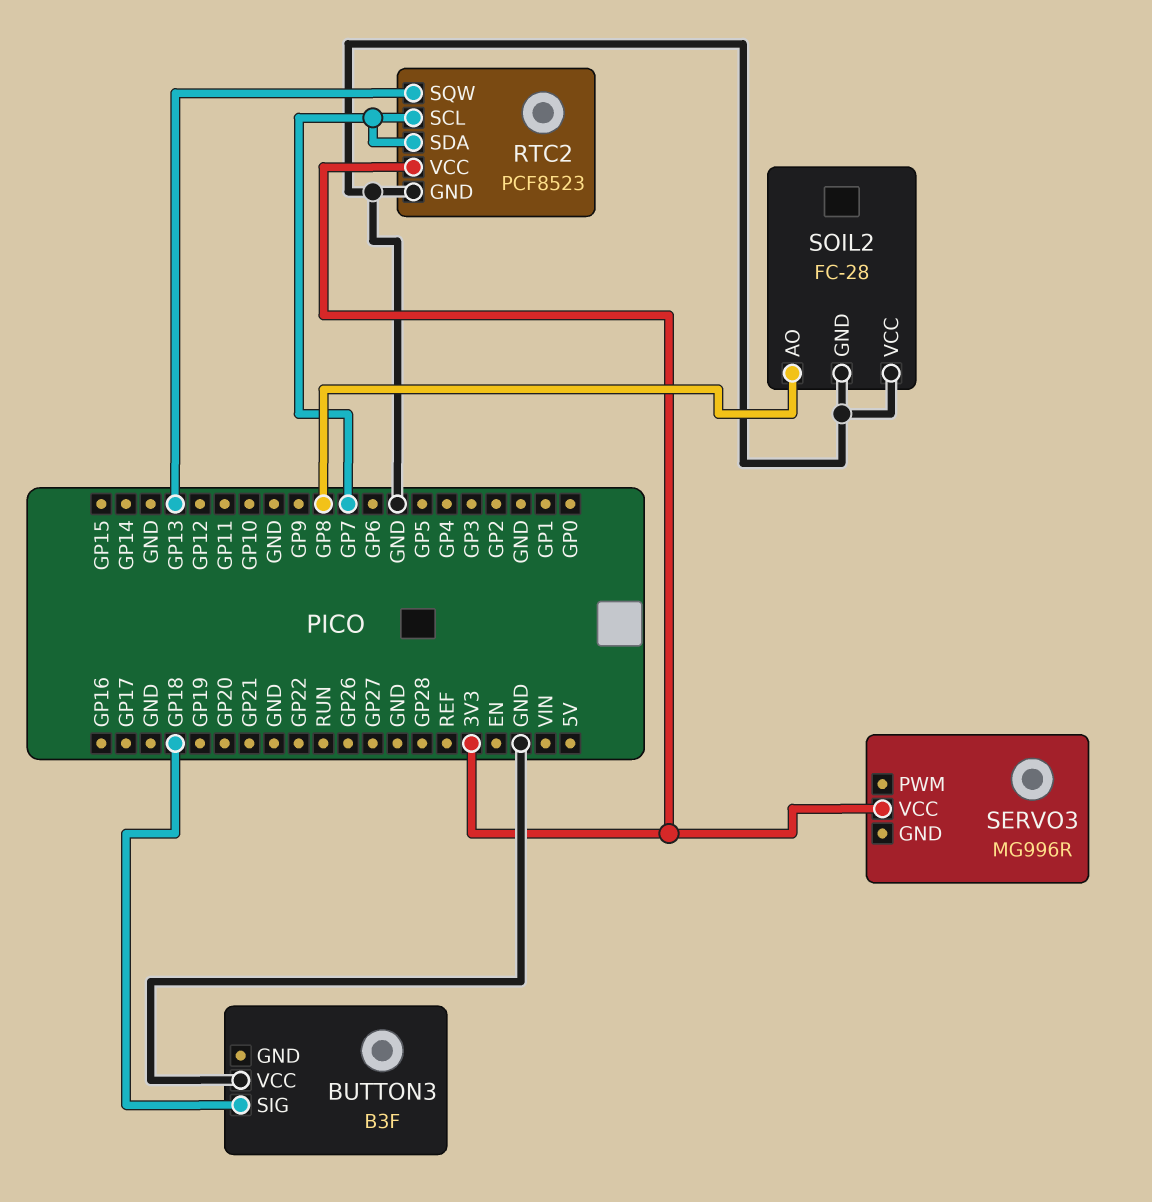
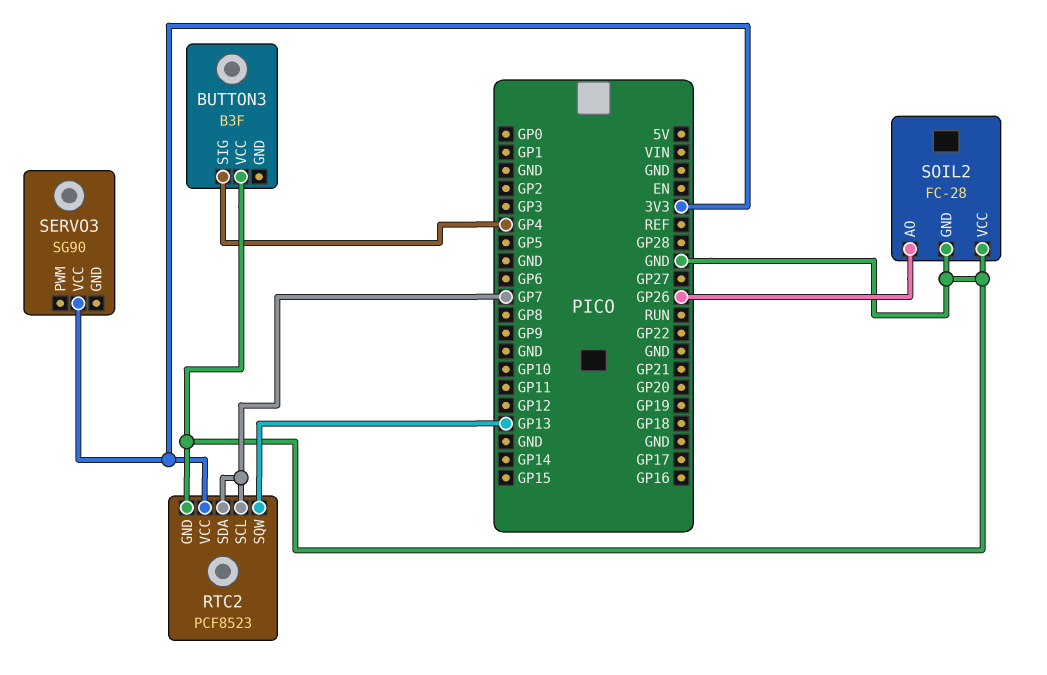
BUTTON3 pin SIG: GP18 -> GP4
SERVO3: MG996R -> SG90
SOIL2 pin AO: GP8 -> GP26

